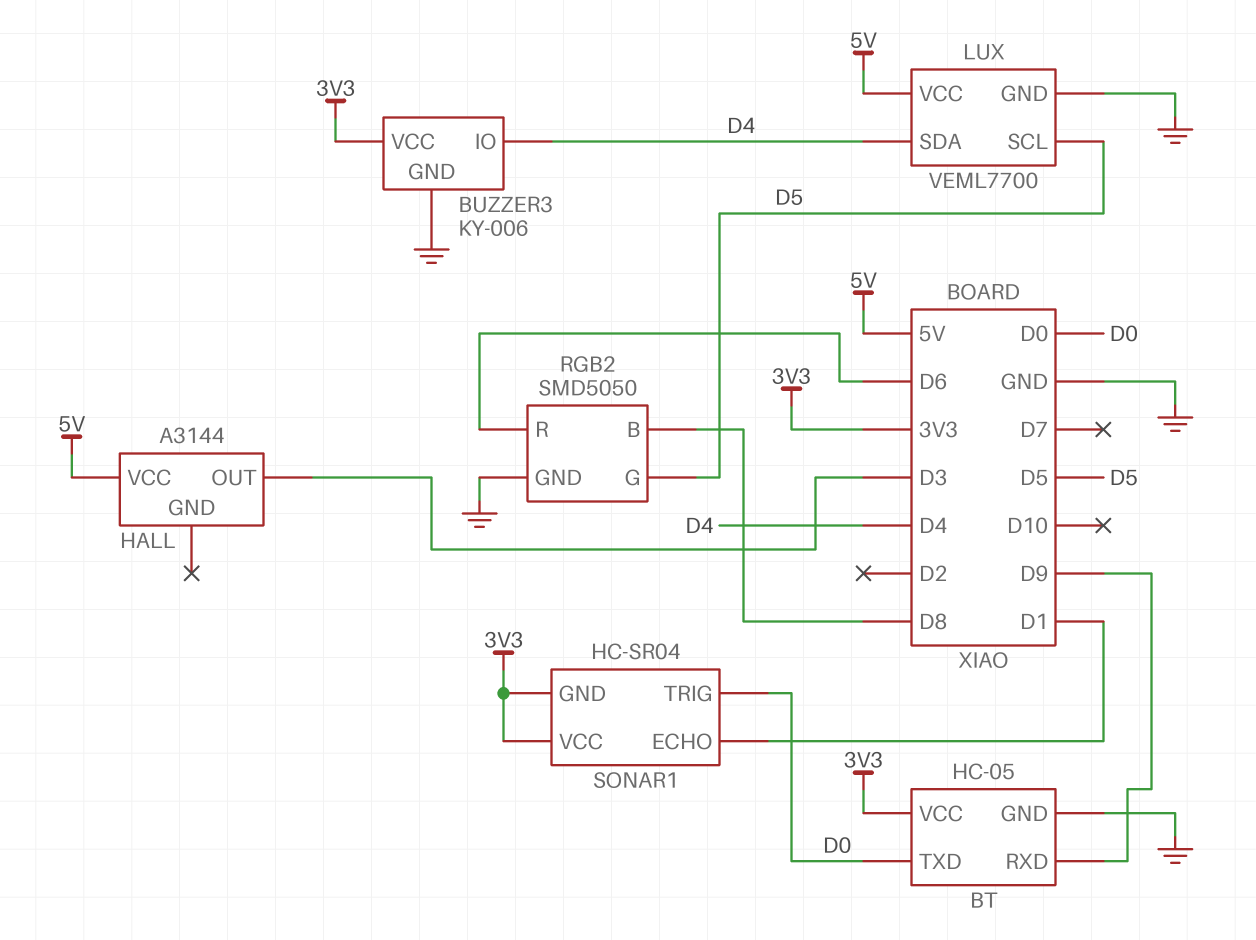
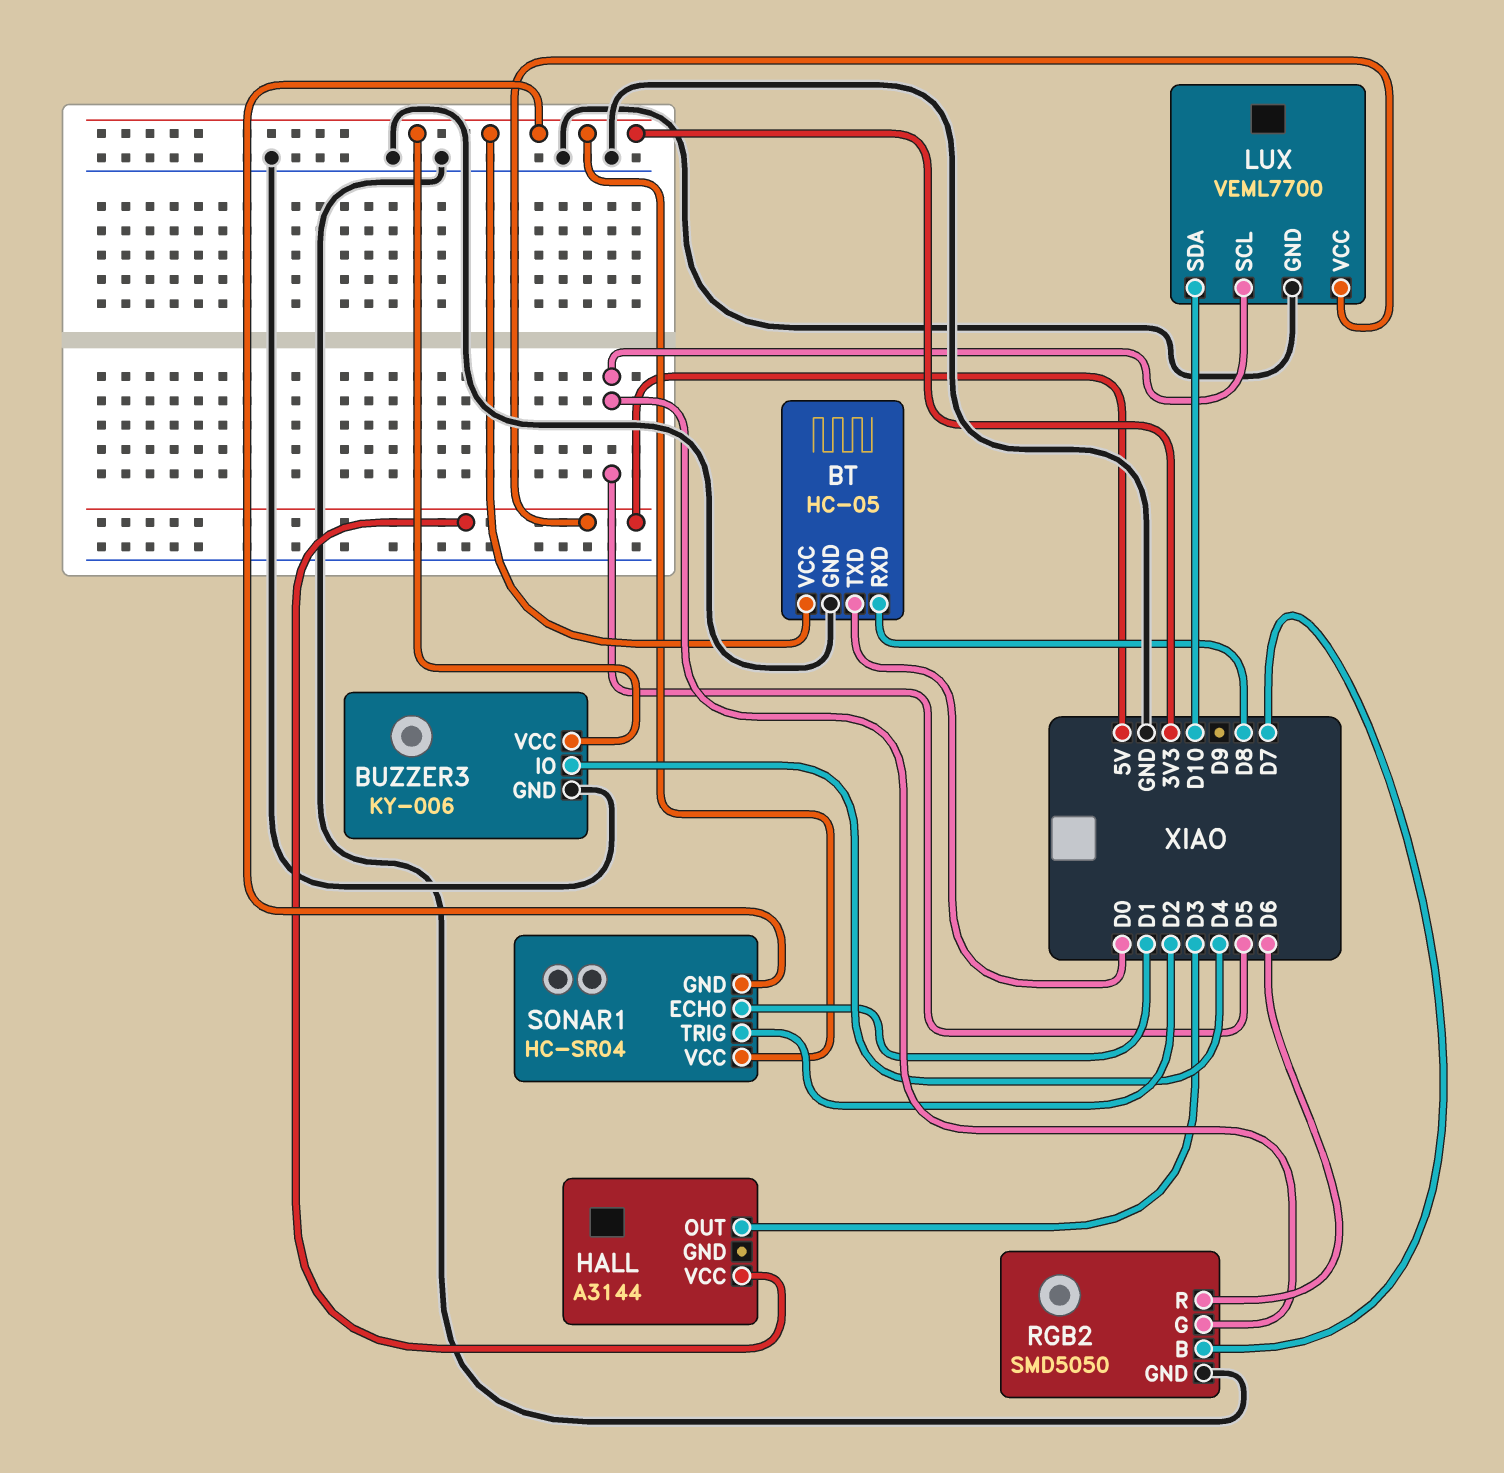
BT pin RXD: D9 -> D8
LUX pin SDA: D4 -> D10
RGB2 pin B: D8 -> D7
SONAR1 pin TRIG: D0 -> D2

